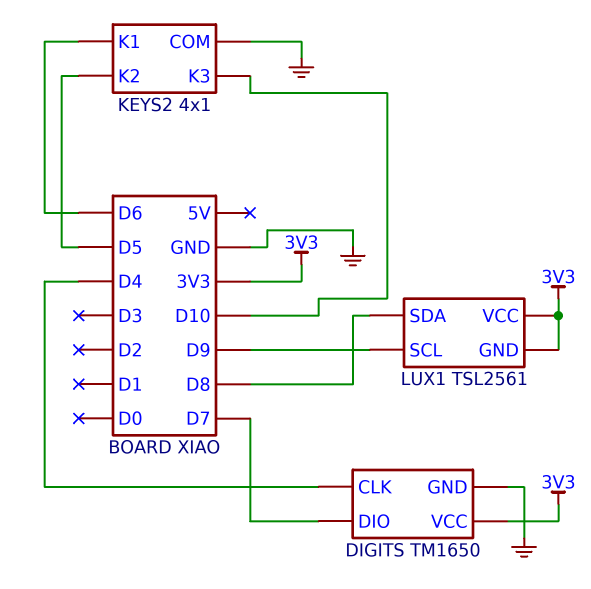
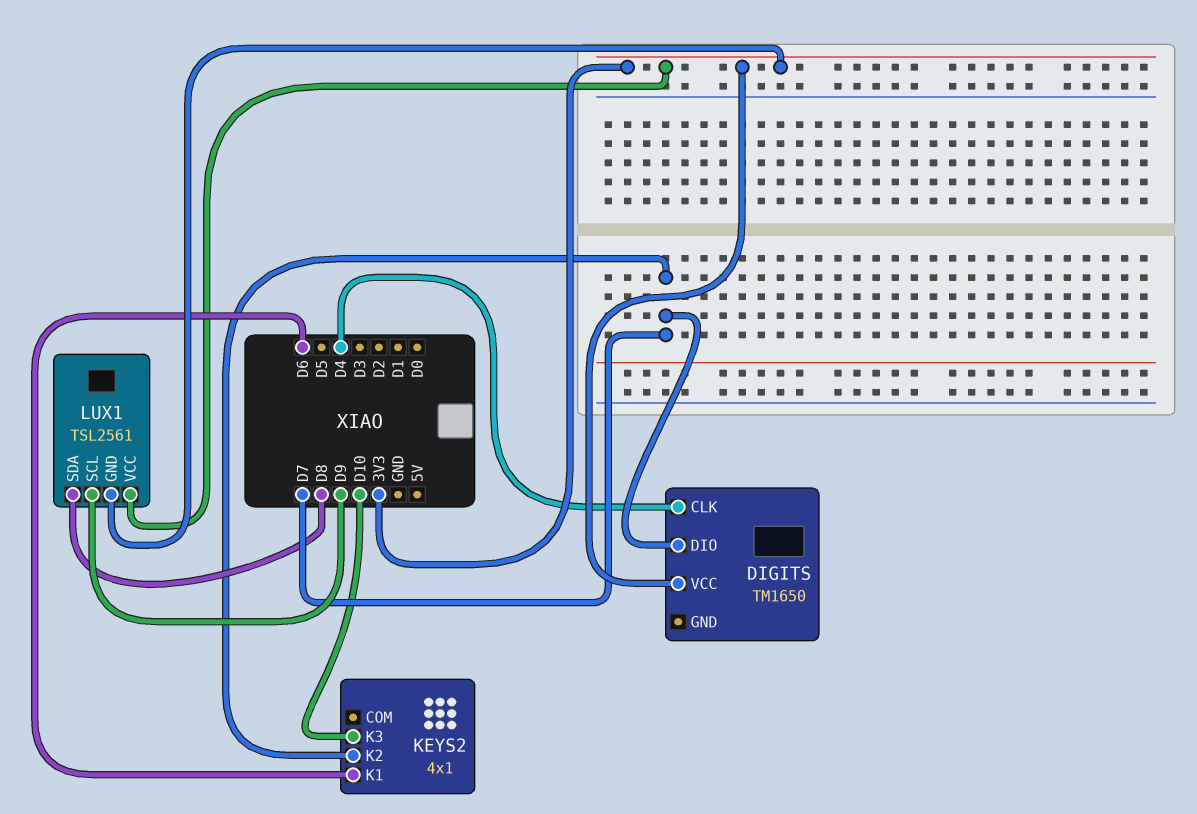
DIGITS pin GND: GND -> none
KEYS2 pin COM: GND -> none
KEYS2 pin K2: D5 -> D7

